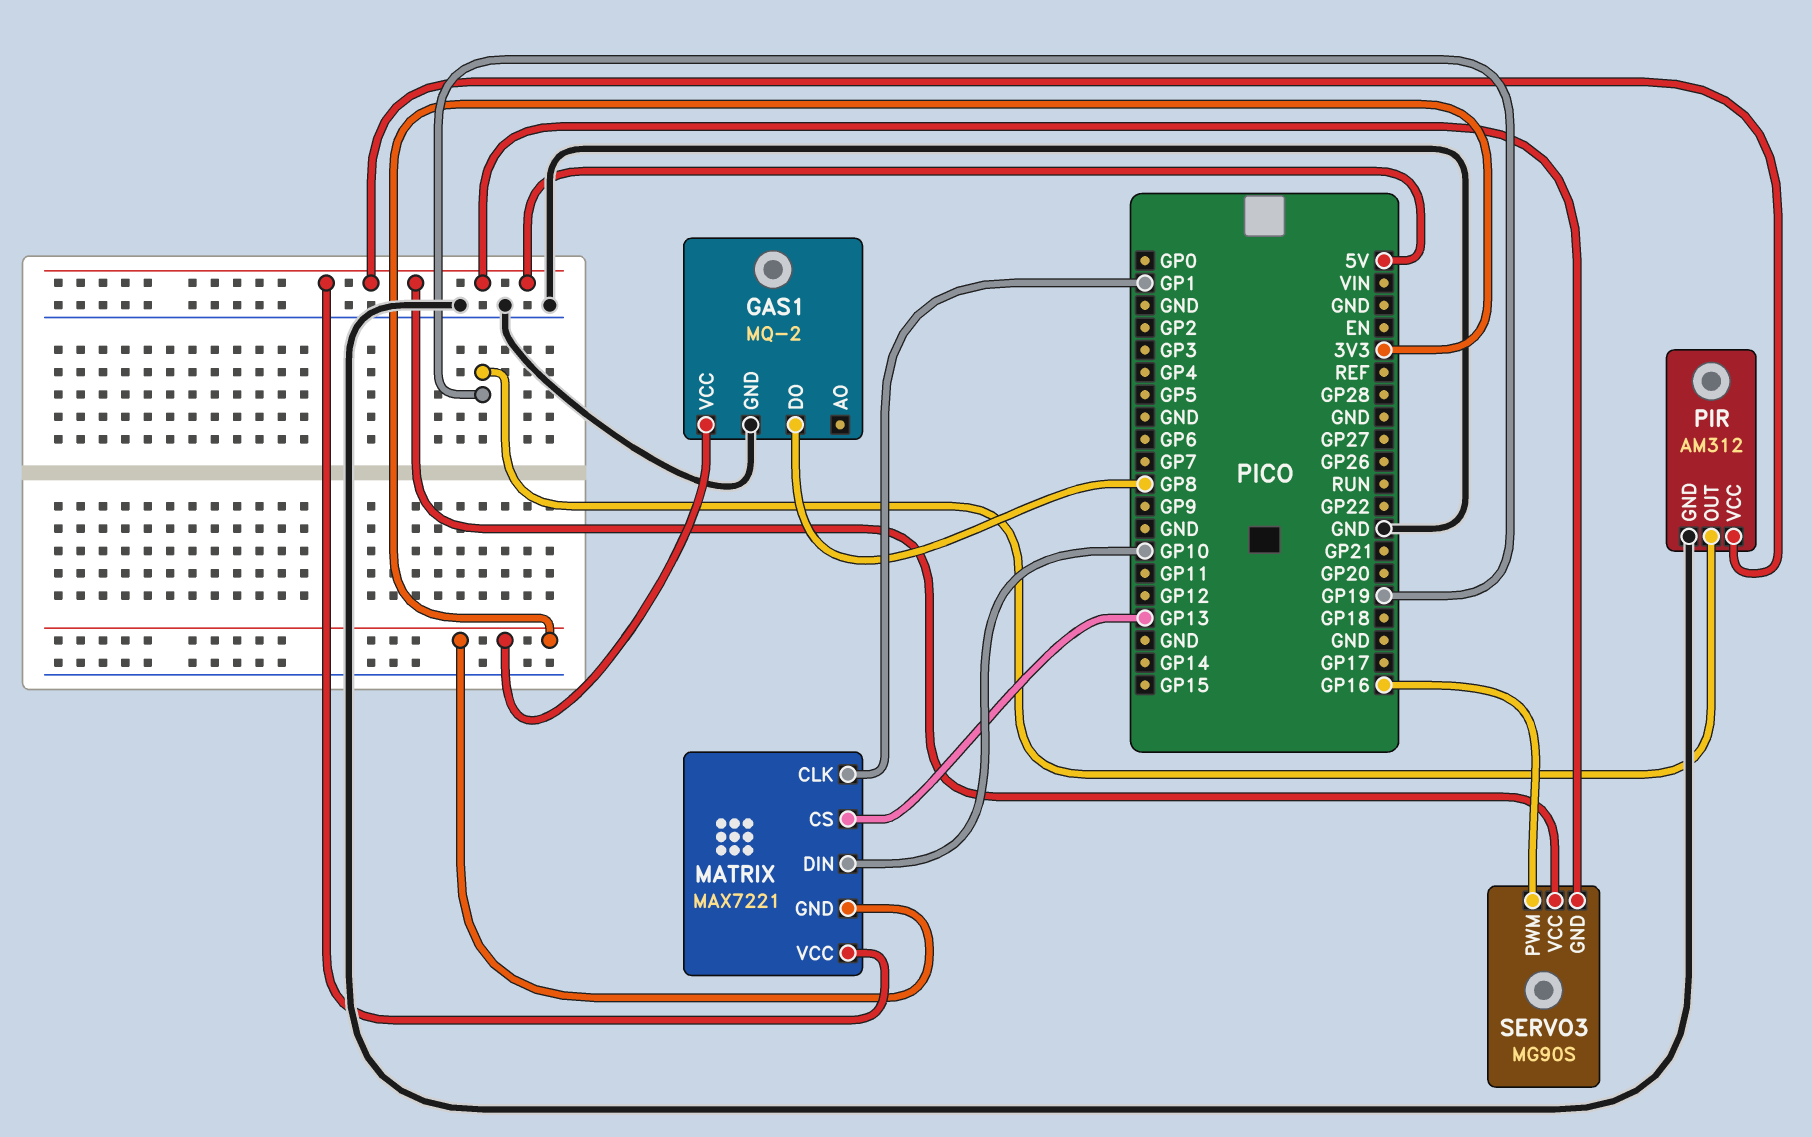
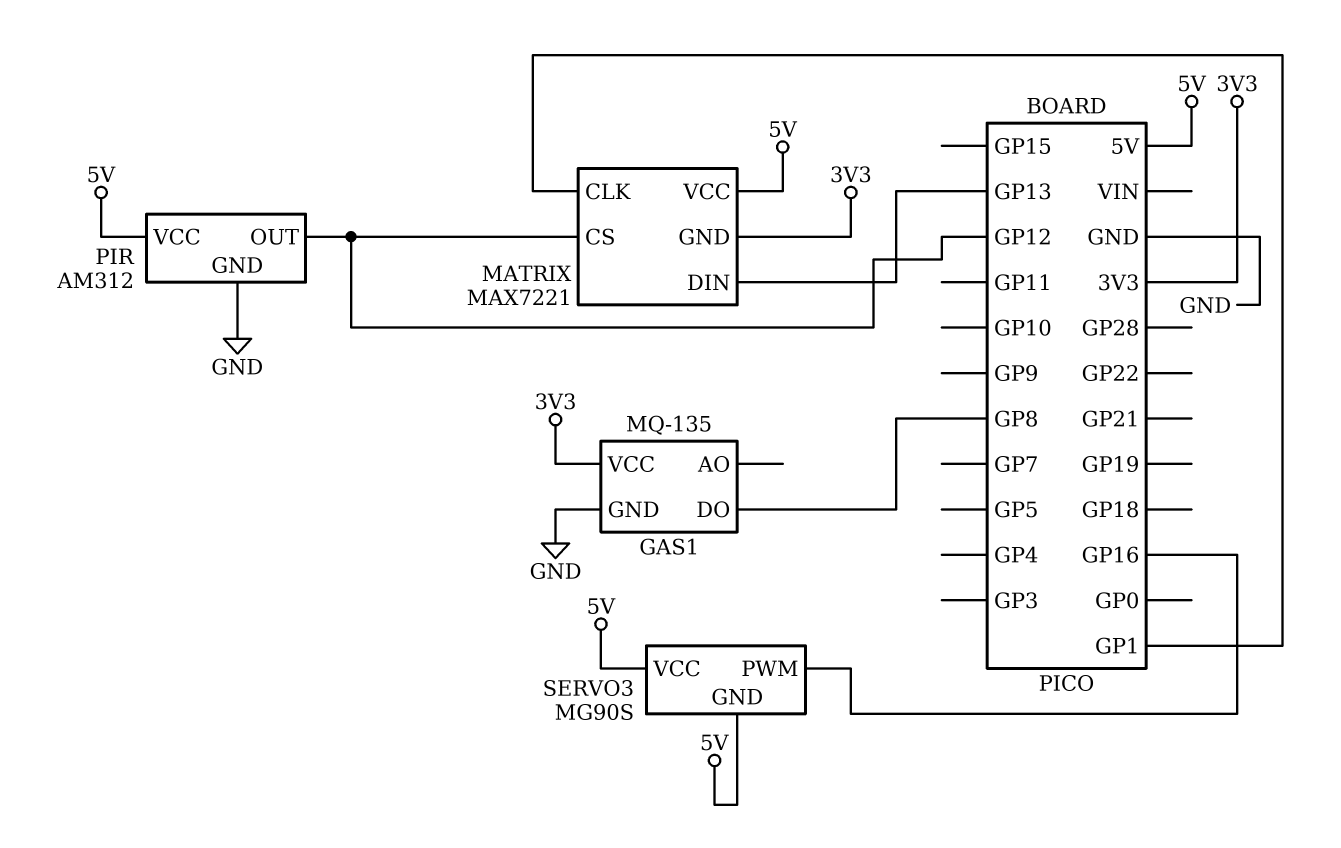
GAS1: MQ-2 -> MQ-135
MATRIX pin CS: GP13 -> GP12
MATRIX pin DIN: GP10 -> GP13
PIR pin OUT: GP19 -> GP12

